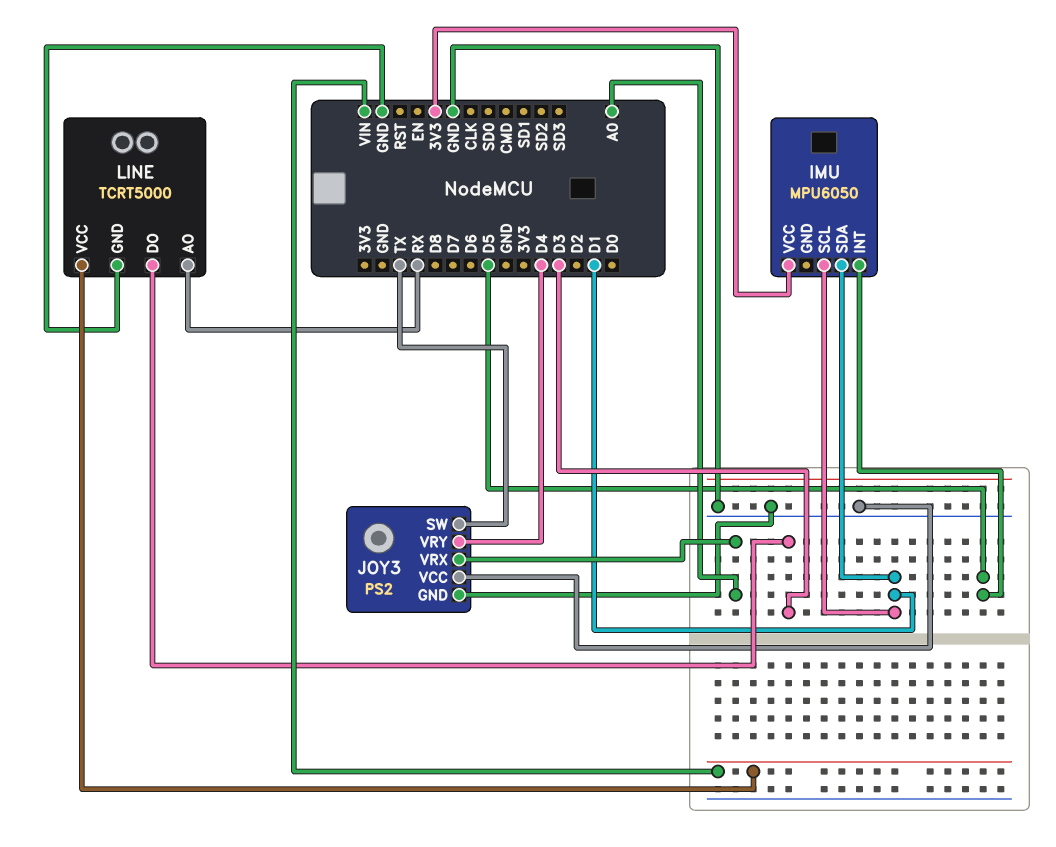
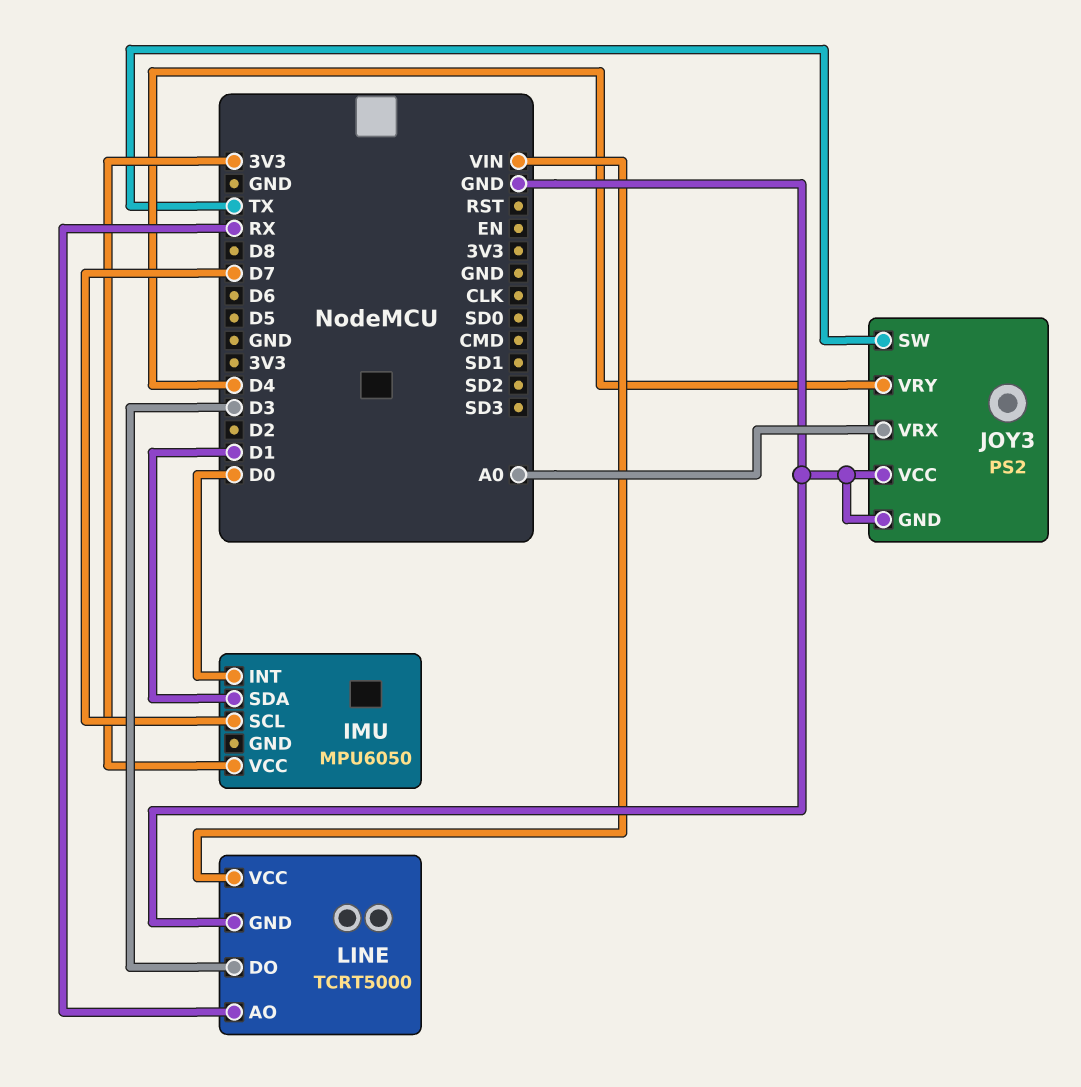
IMU pin INT: D5 -> D0
IMU pin SCL: D1 -> D7

